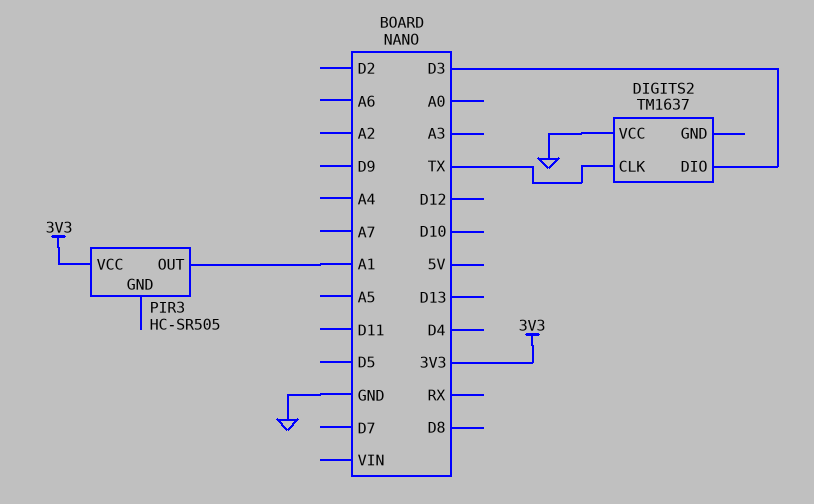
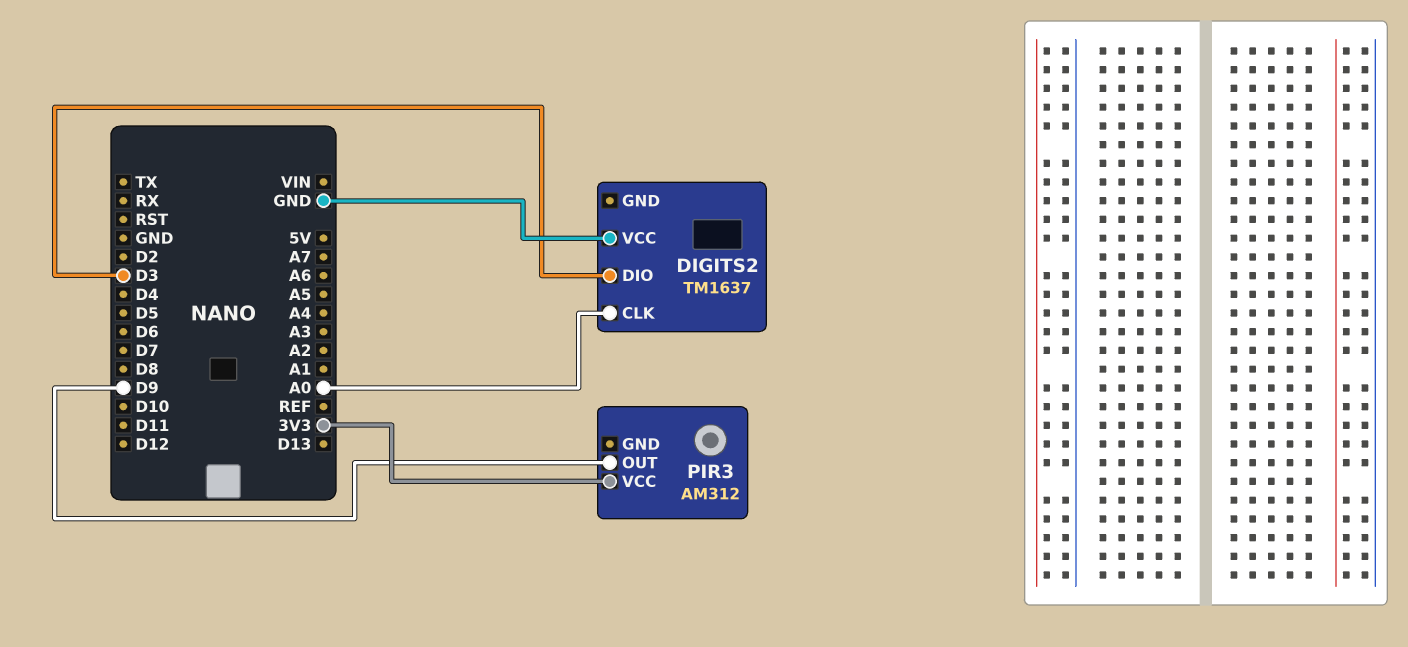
DIGITS2 pin CLK: TX -> A0
PIR3: HC-SR505 -> AM312
PIR3 pin OUT: A1 -> D9

